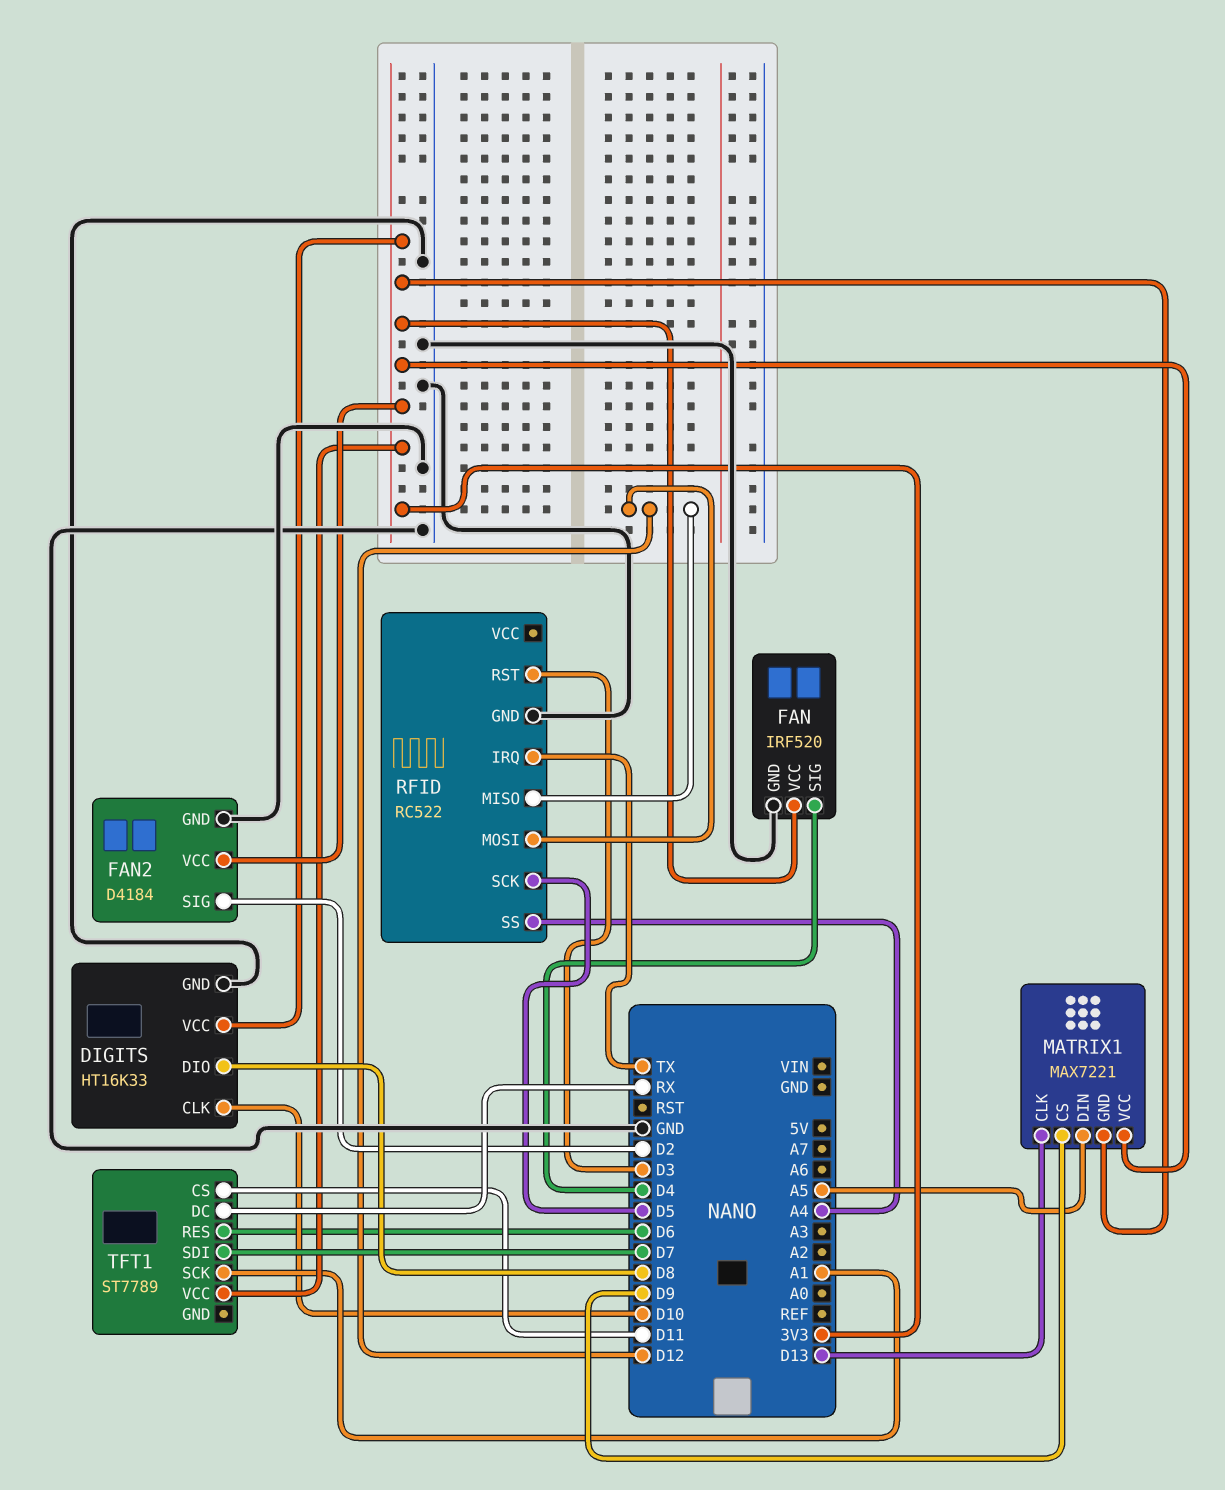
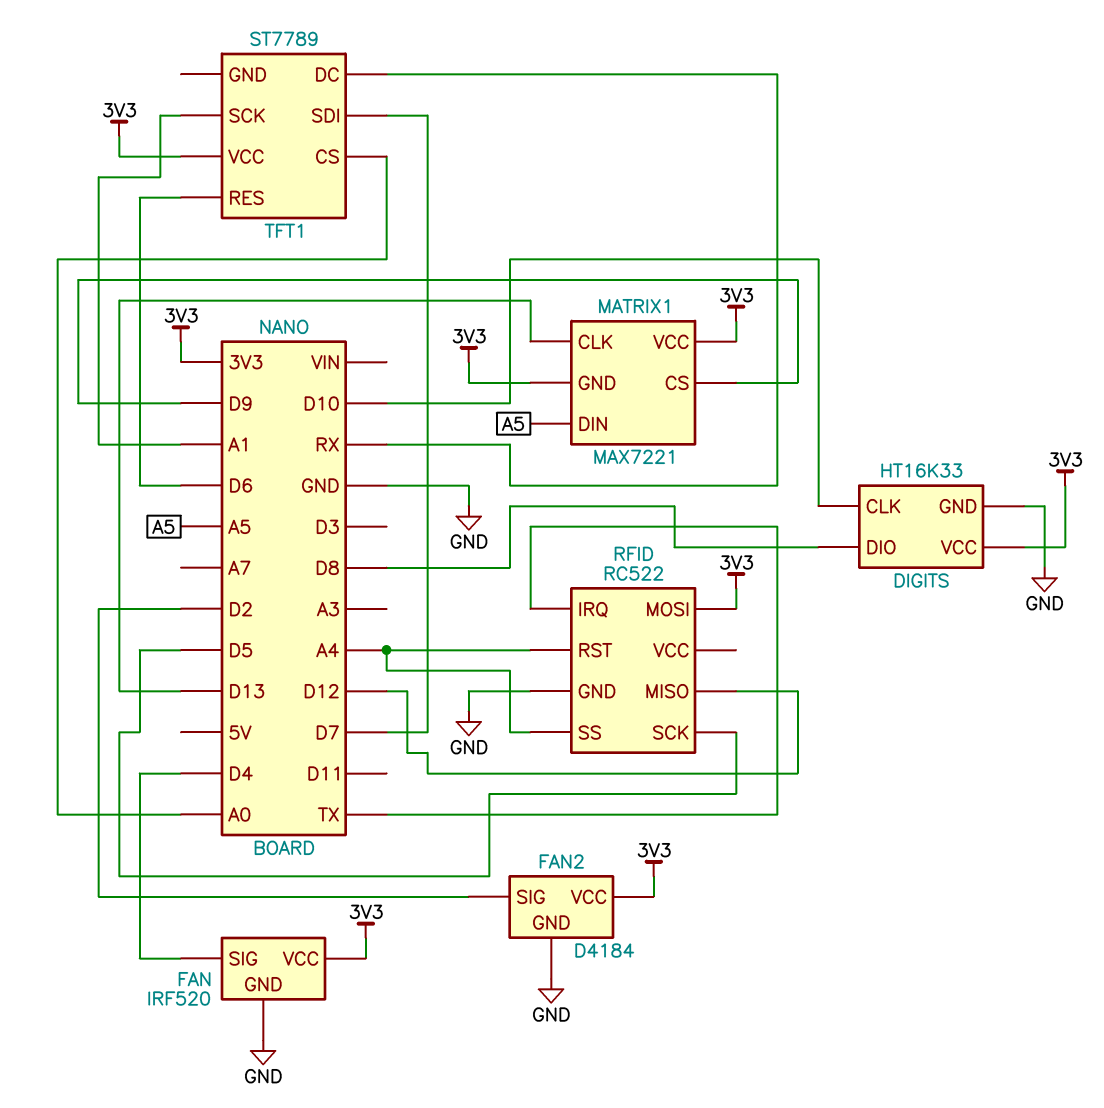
RFID pin MOSI: D12 -> 3V3
RFID pin RST: D3 -> A4
TFT1 pin CS: D11 -> A0

